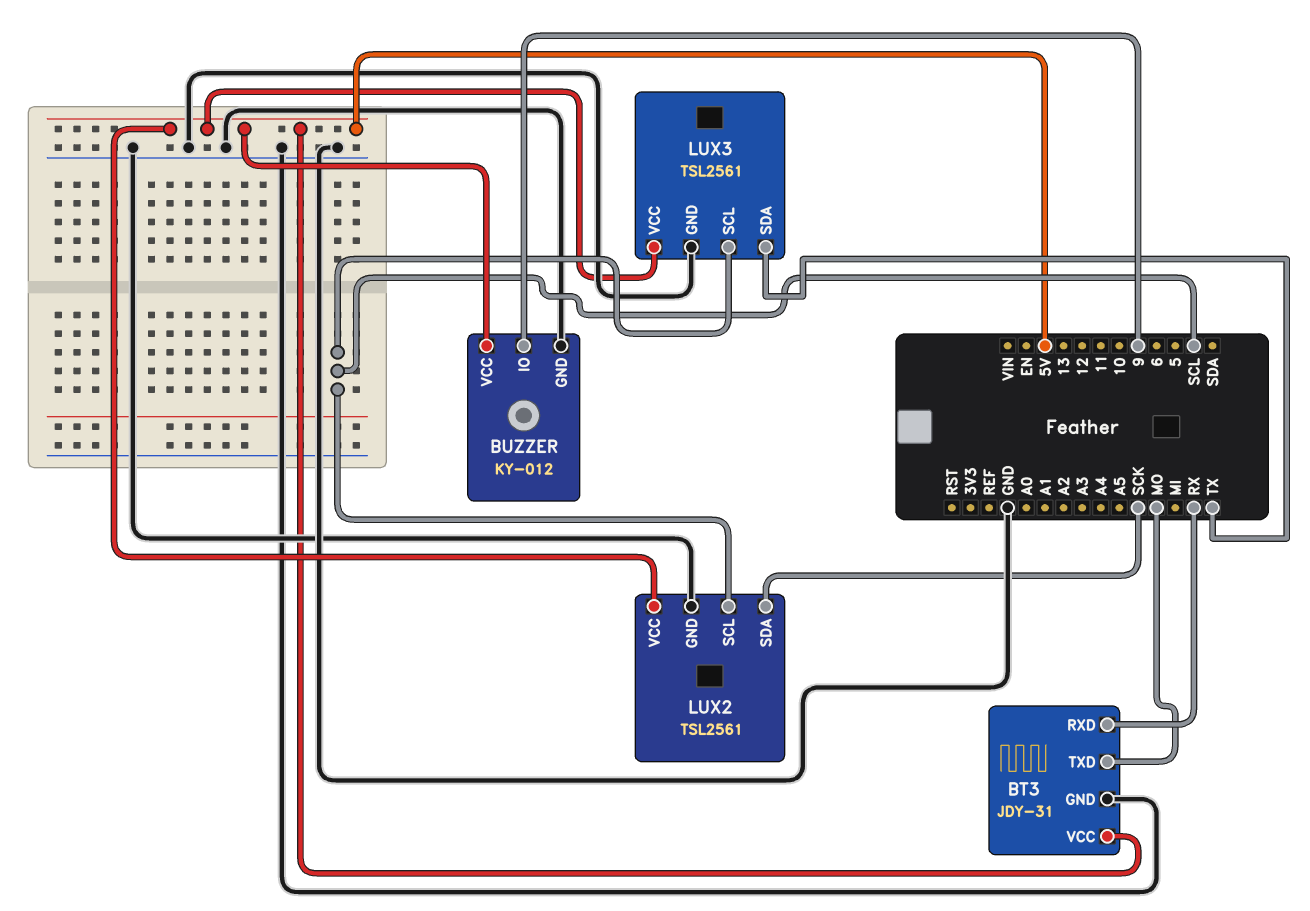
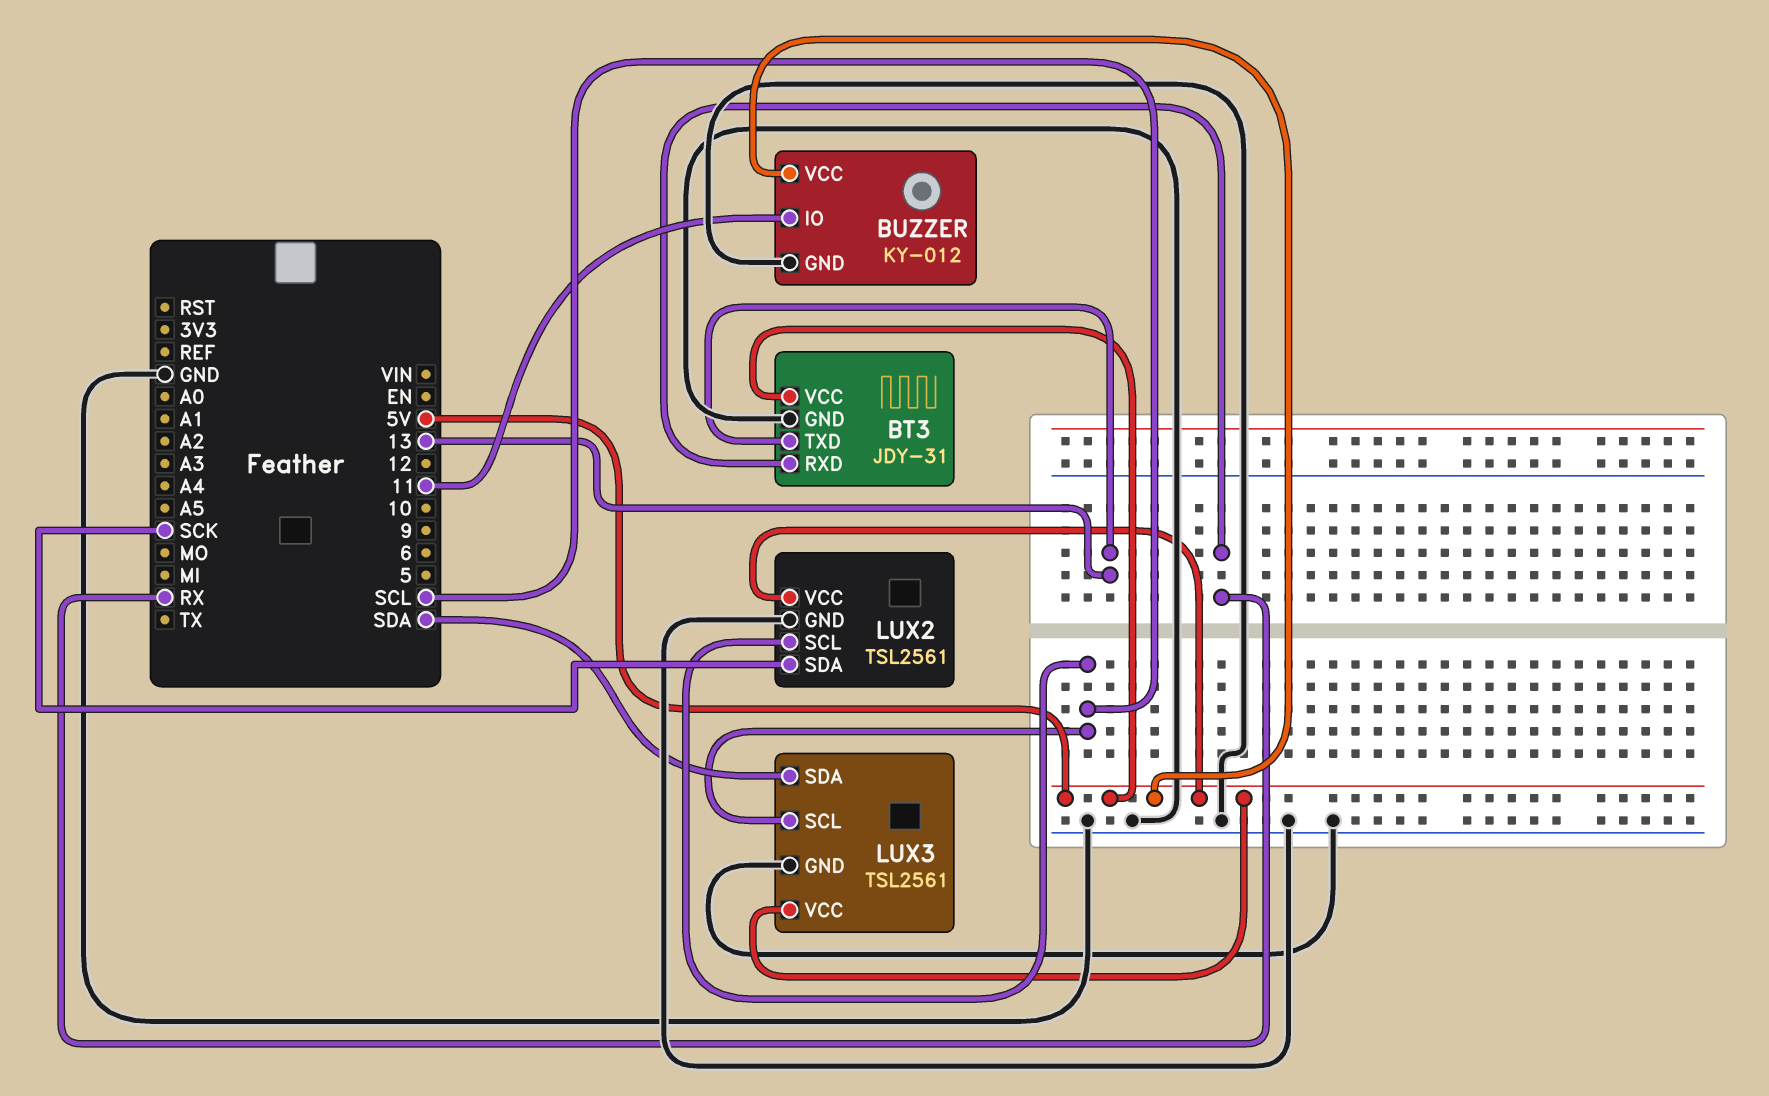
BT3 pin TXD: MO -> 13
BUZZER pin IO: 9 -> 11
LUX3 pin SDA: TX -> SDA

